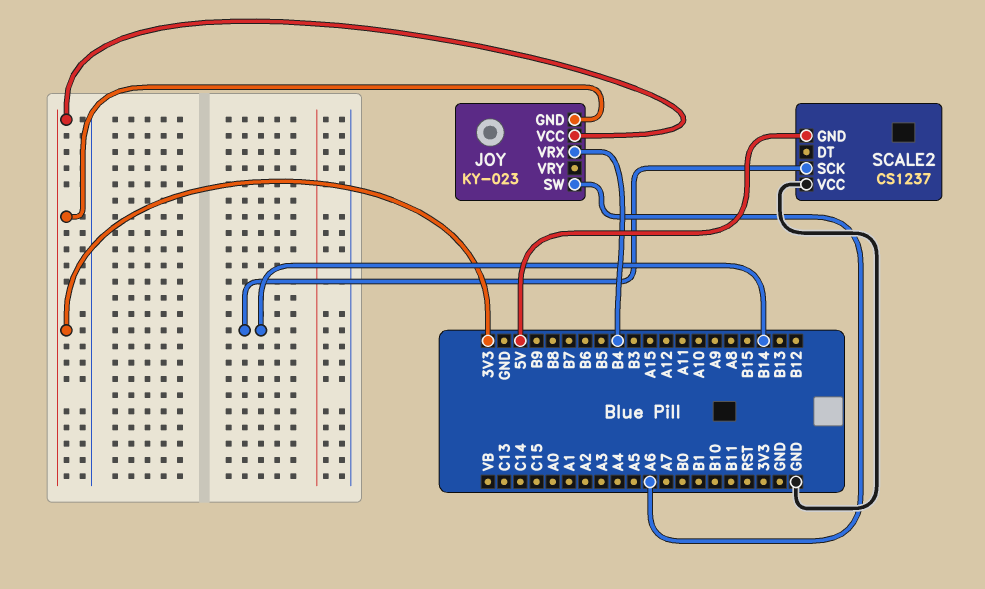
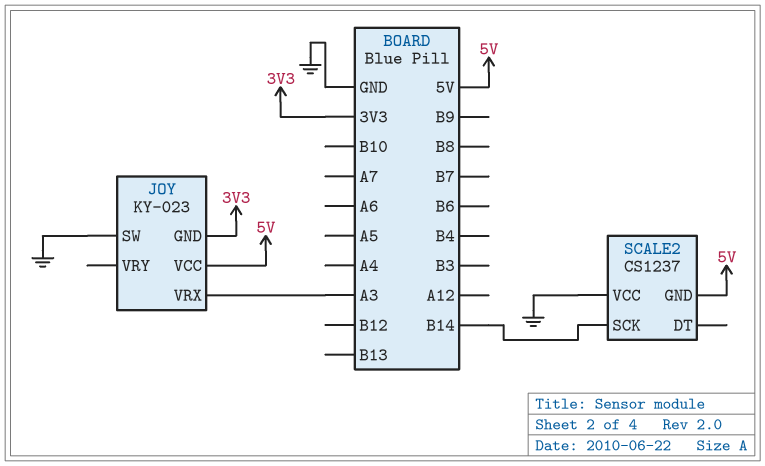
JOY pin SW: A6 -> GND
JOY pin VCC: 3V3 -> 5V
JOY pin VRX: B4 -> A3

